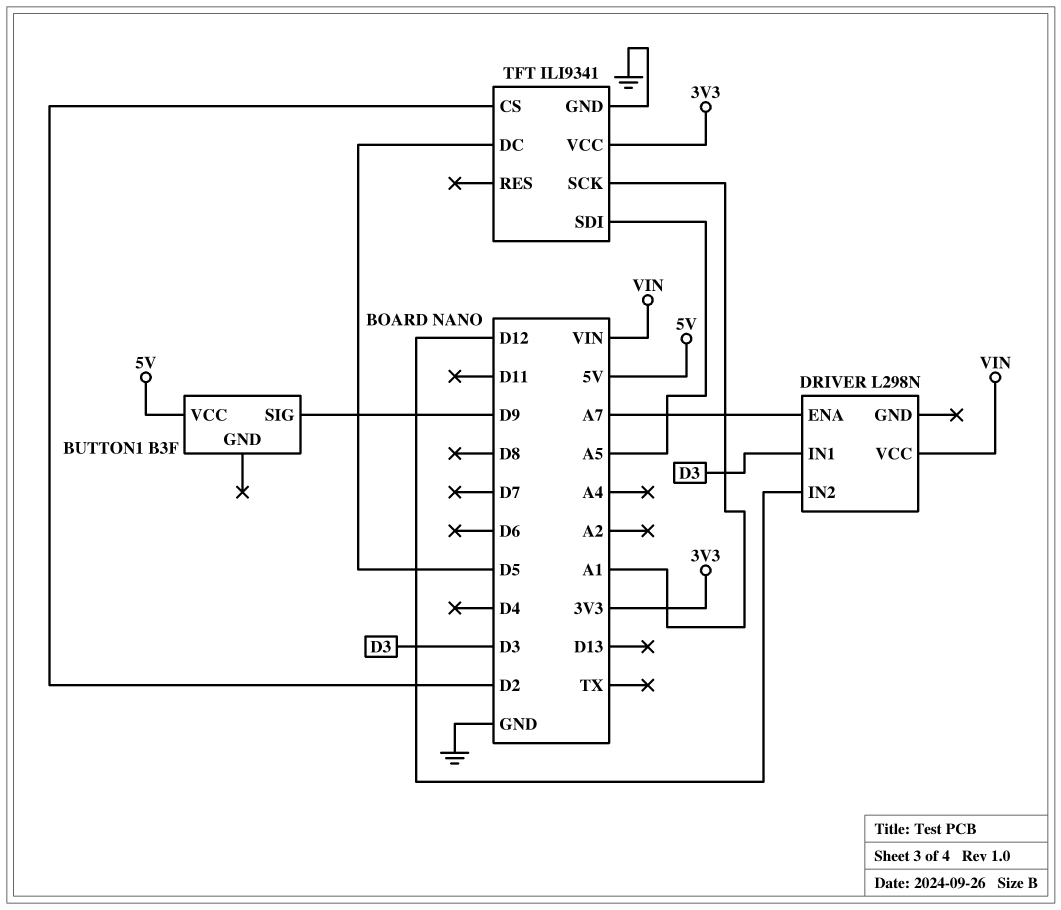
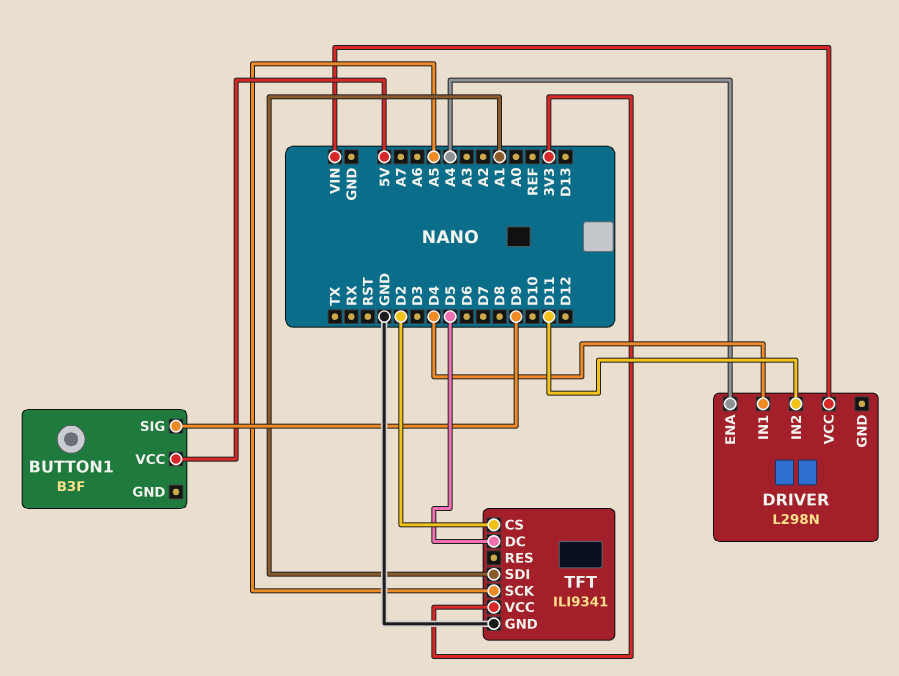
DRIVER pin ENA: A7 -> A4
DRIVER pin IN1: D3 -> D4
DRIVER pin IN2: D12 -> D11
TFT pin SCK: A1 -> A5
TFT pin SDI: A5 -> A1

